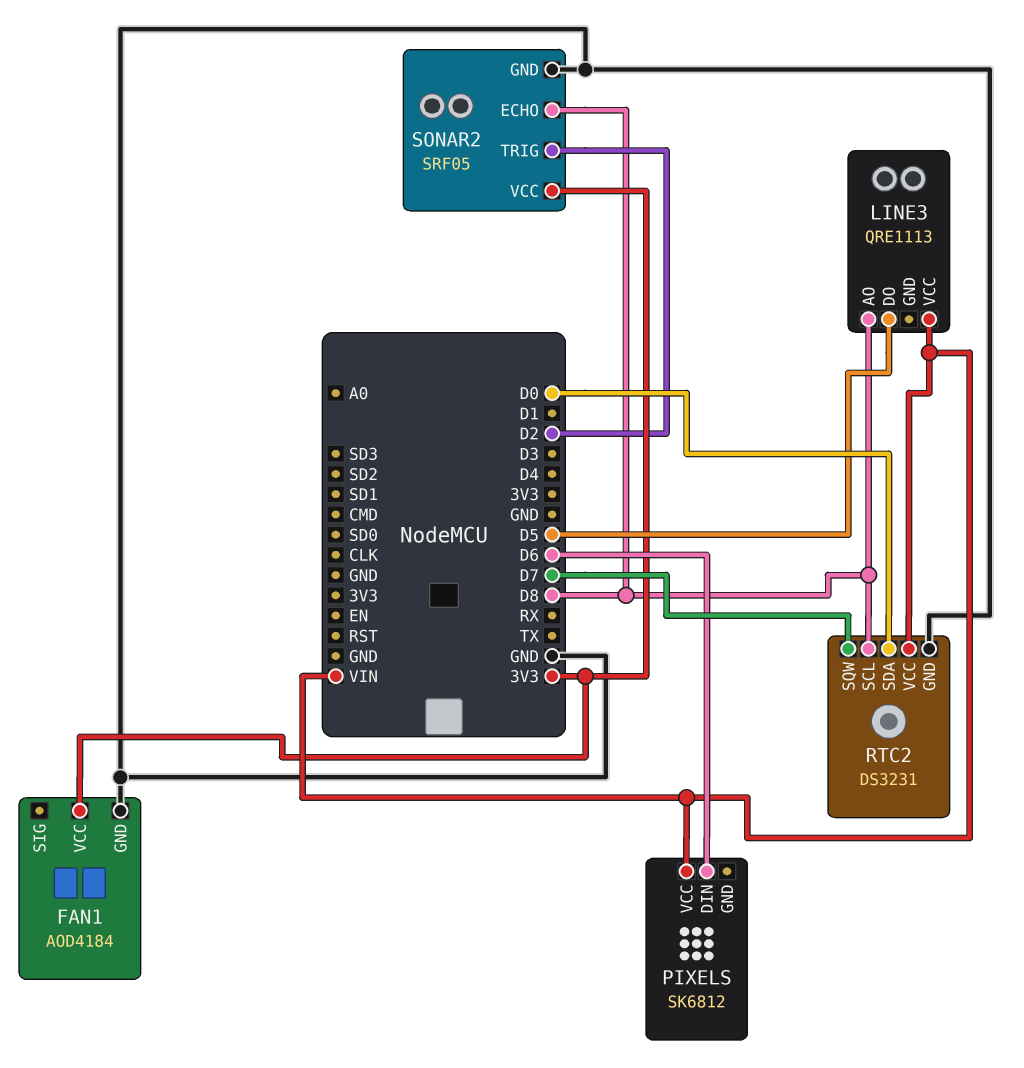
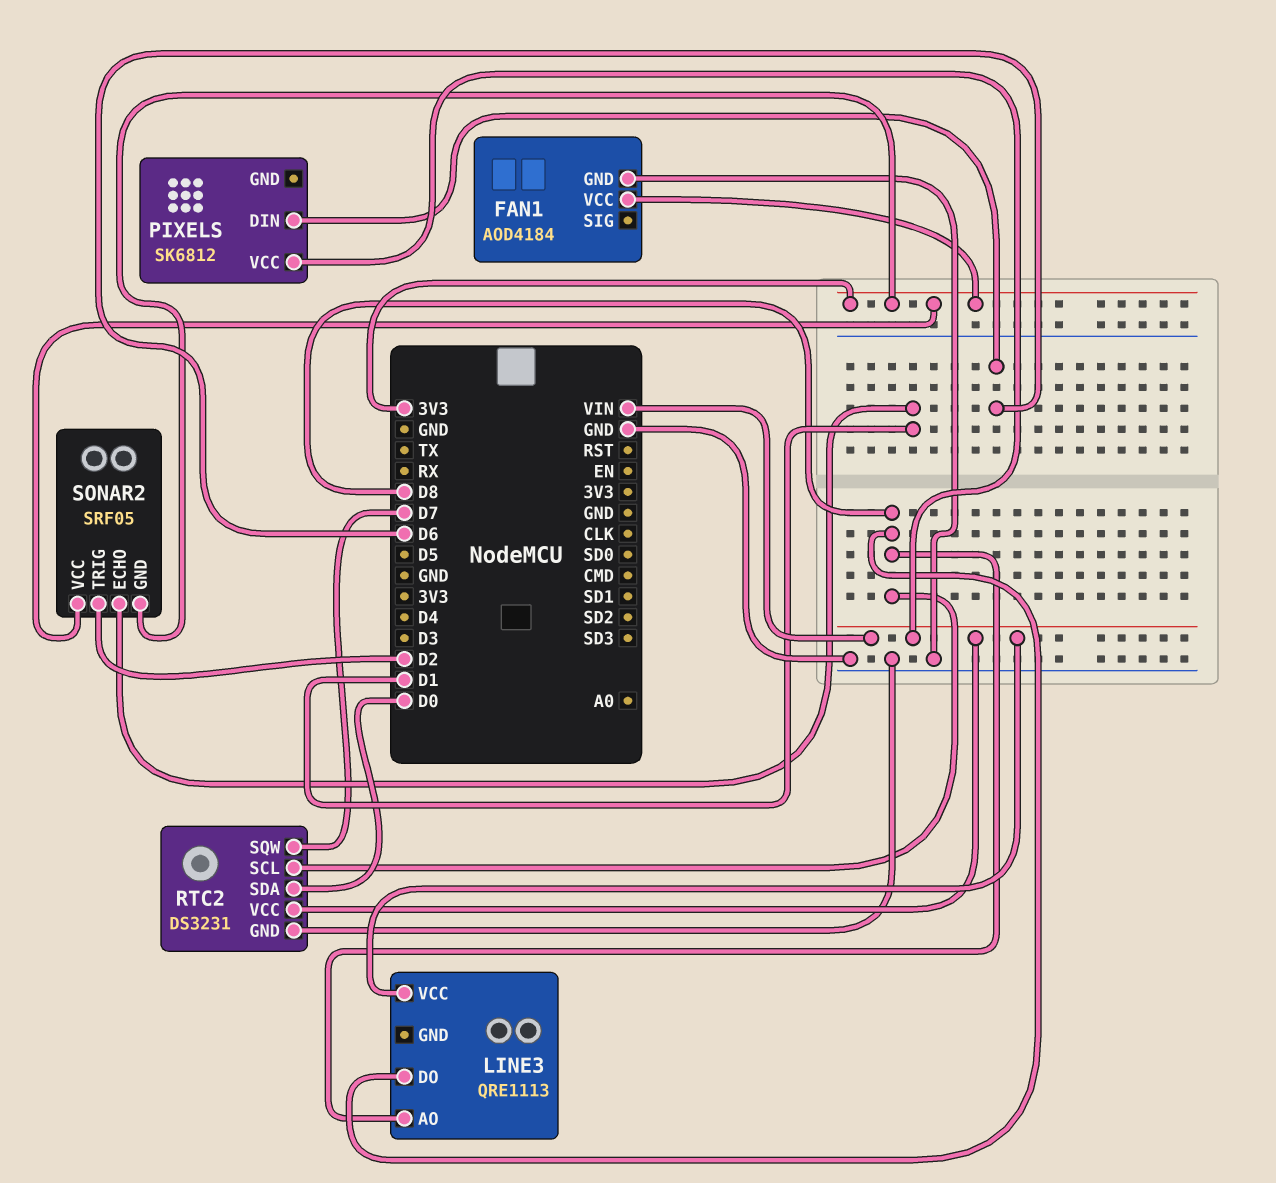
LINE3 pin DO: D5 -> D8
SONAR2 pin ECHO: D8 -> D1
SONAR2 pin GND: GND -> 3V3

